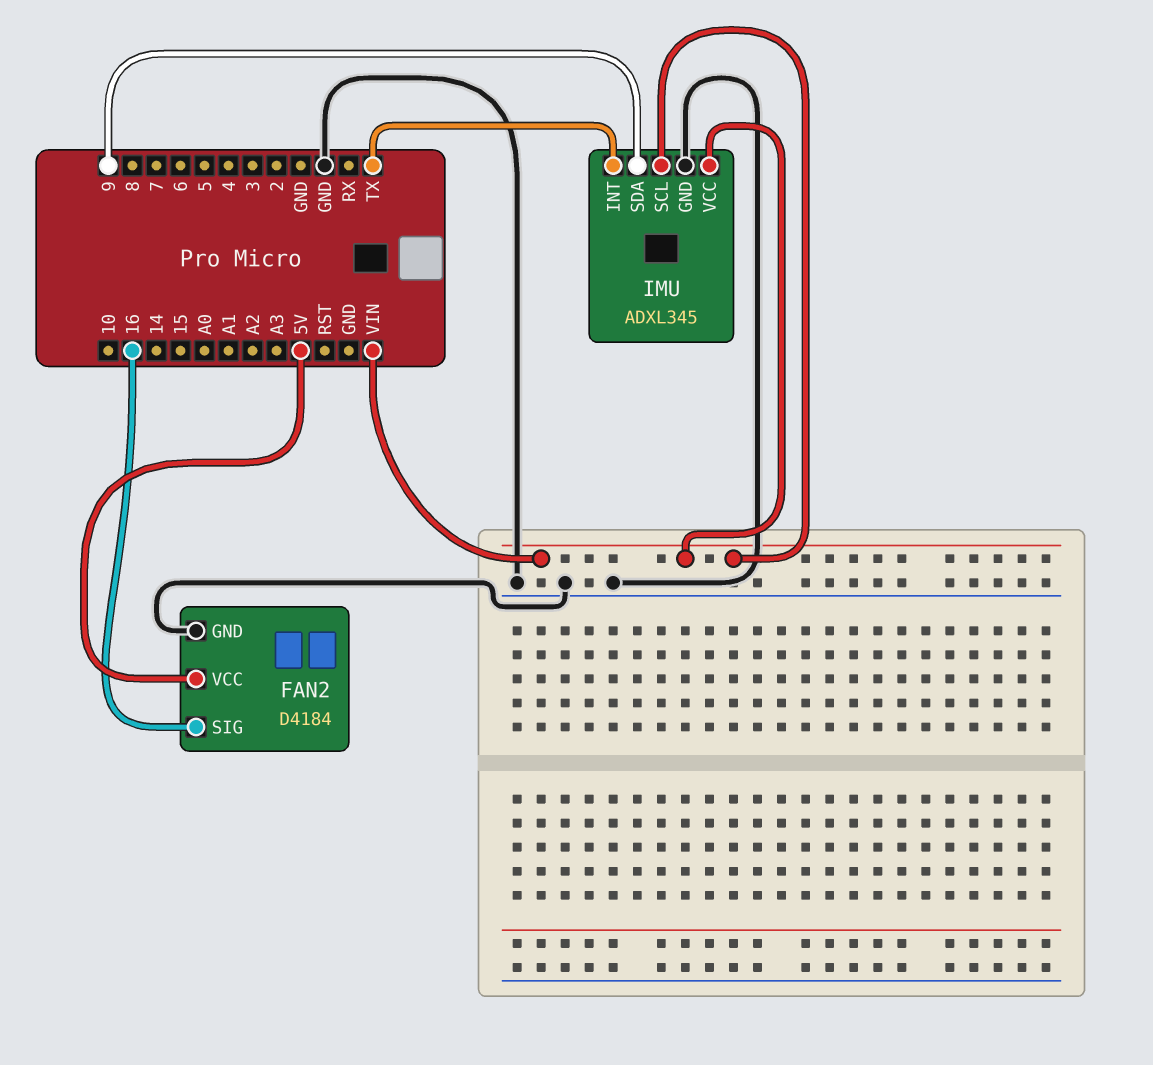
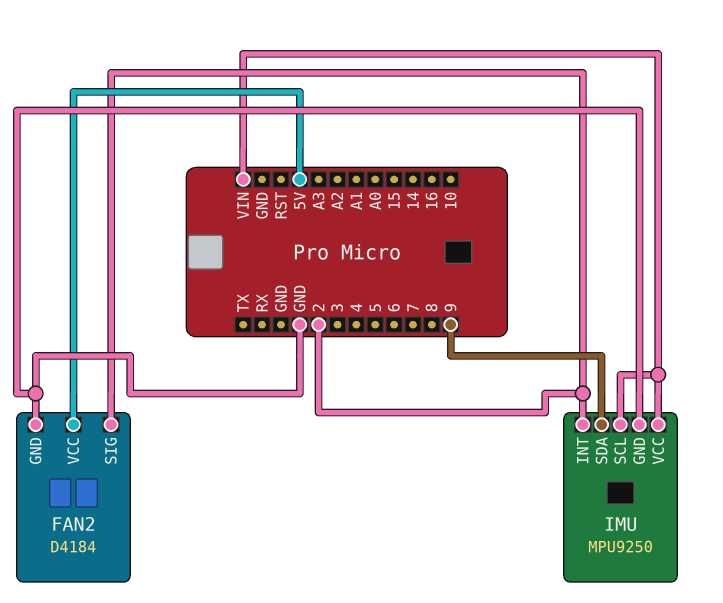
FAN2 pin SIG: 16 -> 2
IMU: ADXL345 -> MPU9250
IMU pin INT: TX -> 2

